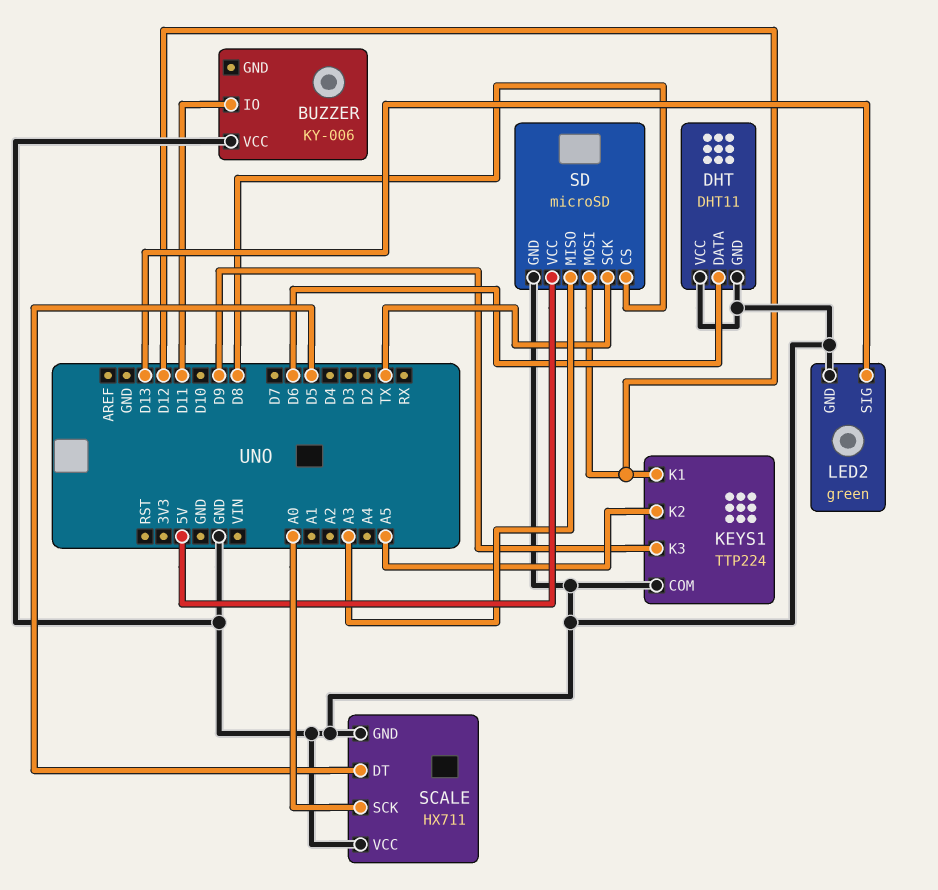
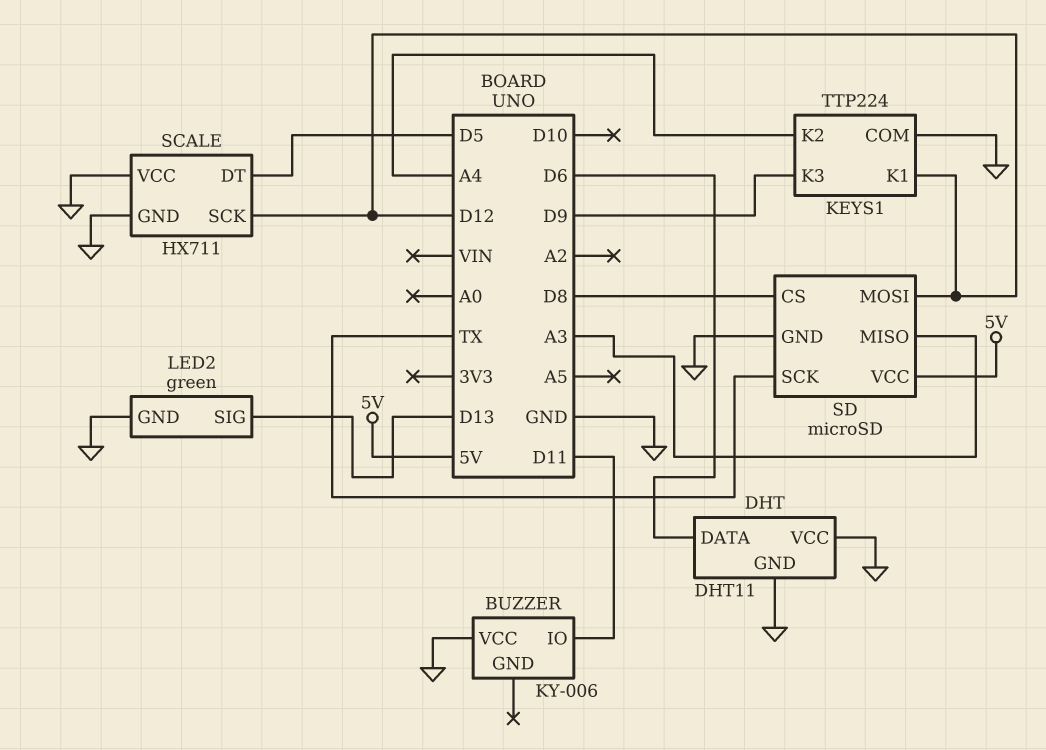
KEYS1 pin K2: A5 -> A4
SCALE pin SCK: A0 -> D12

